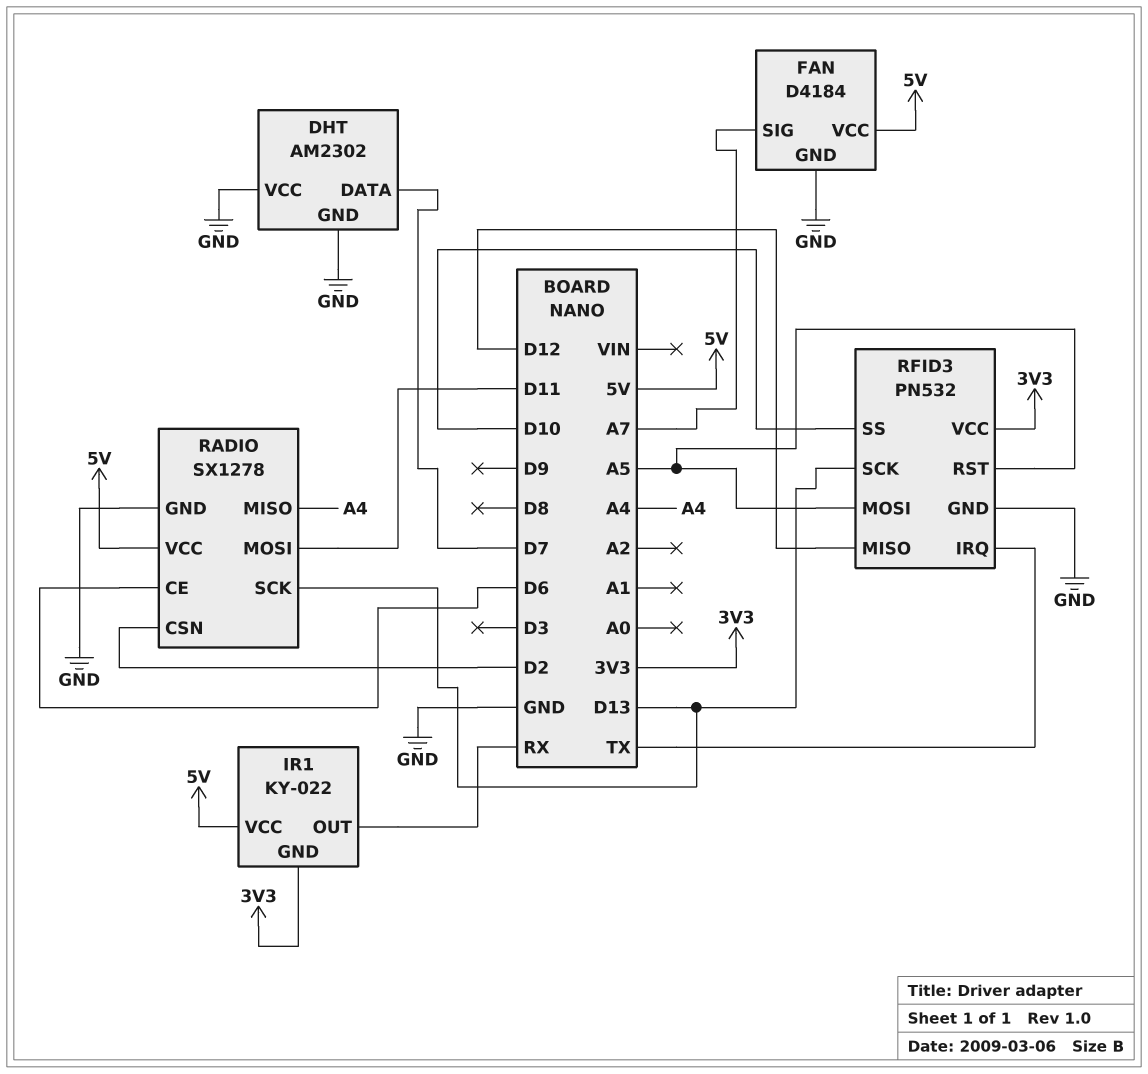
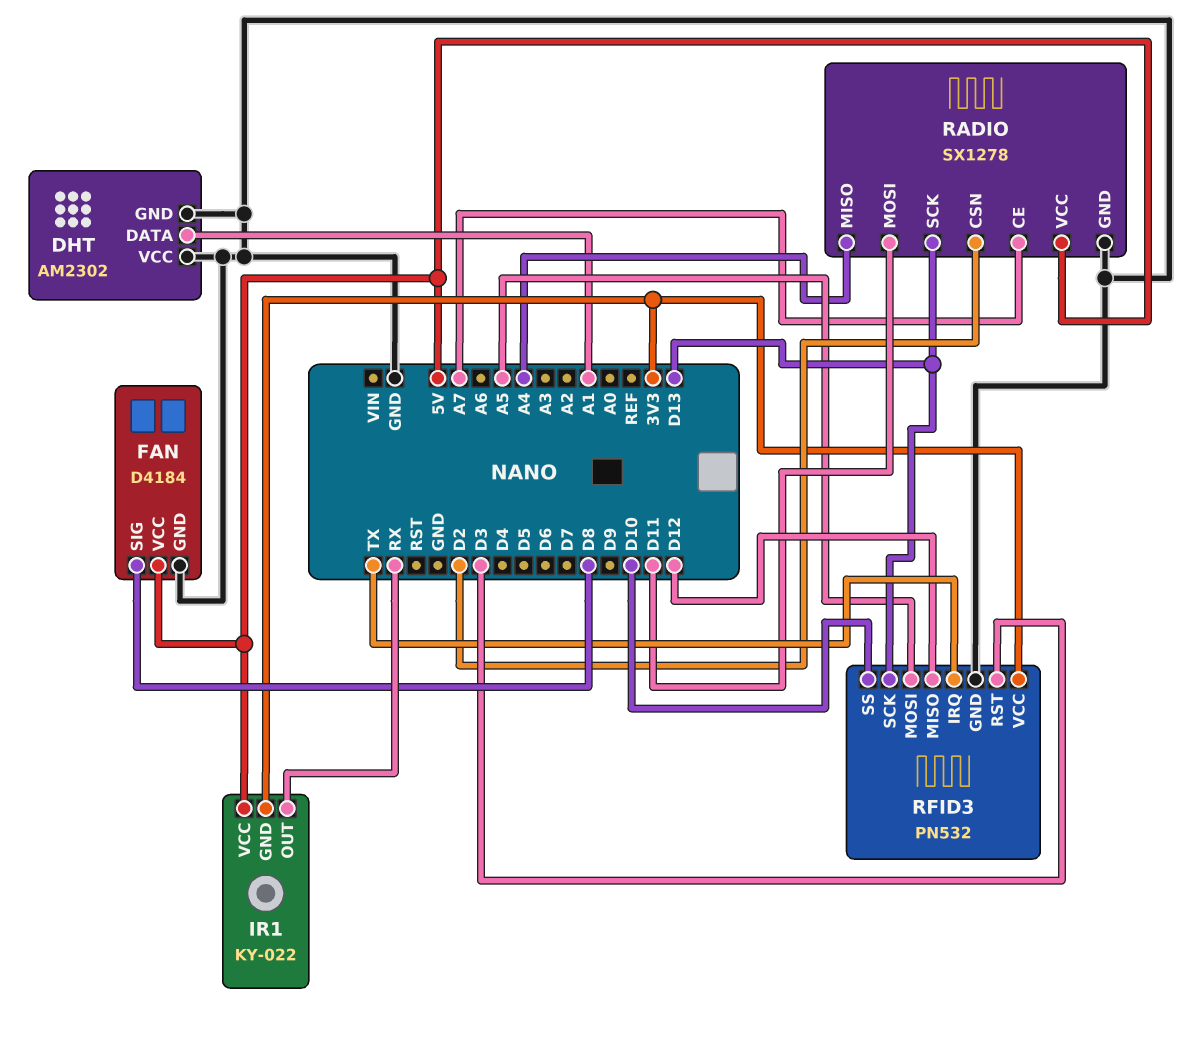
DHT pin DATA: D7 -> A1
FAN pin SIG: A7 -> D8
RADIO pin CE: D6 -> A7
RFID3 pin RST: A5 -> D3

